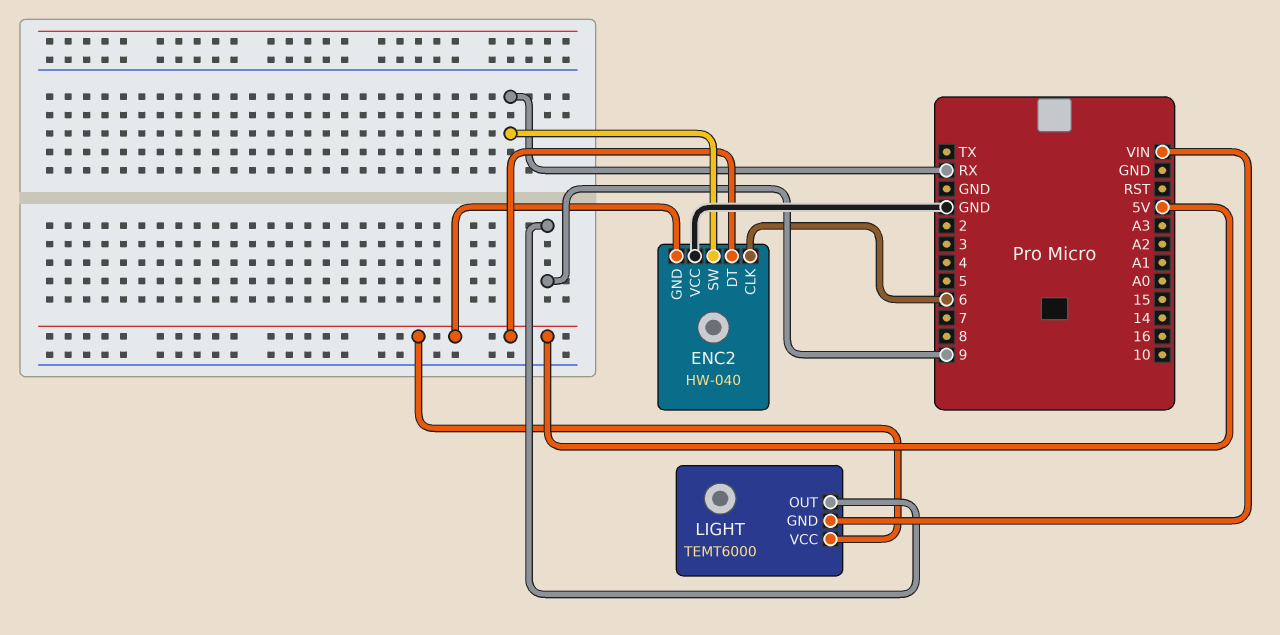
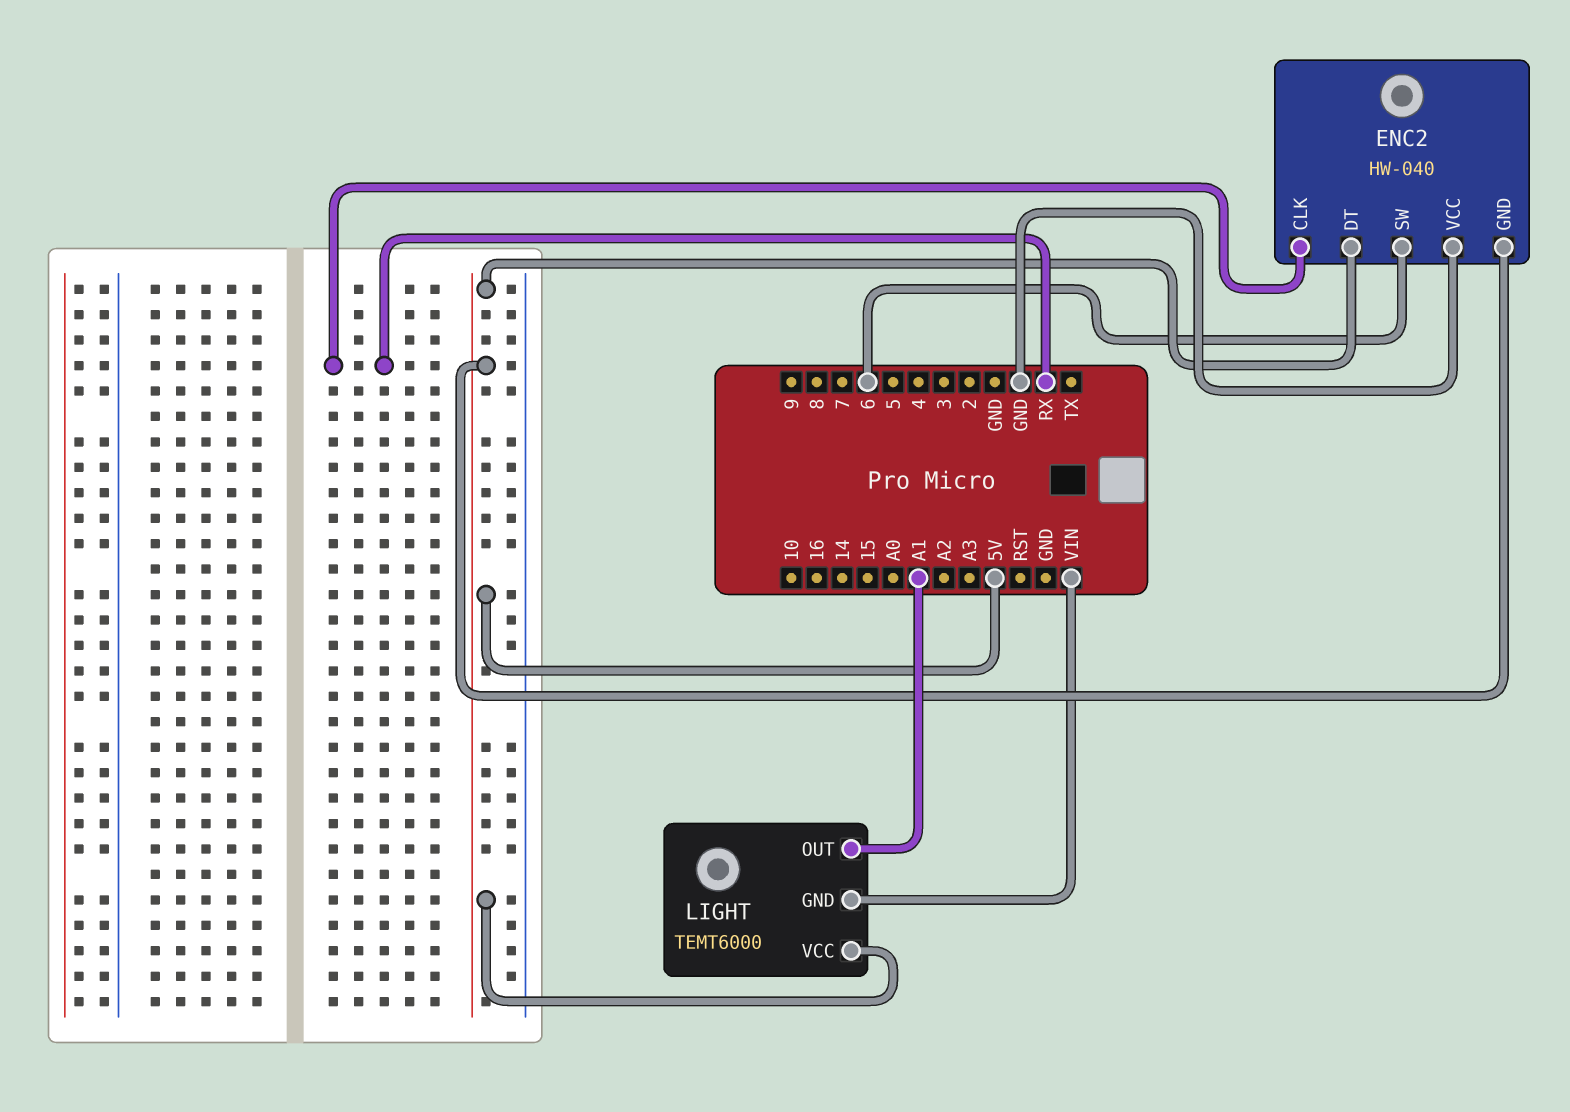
ENC2 pin CLK: 6 -> RX
ENC2 pin SW: RX -> 6
LIGHT pin OUT: 9 -> A1

